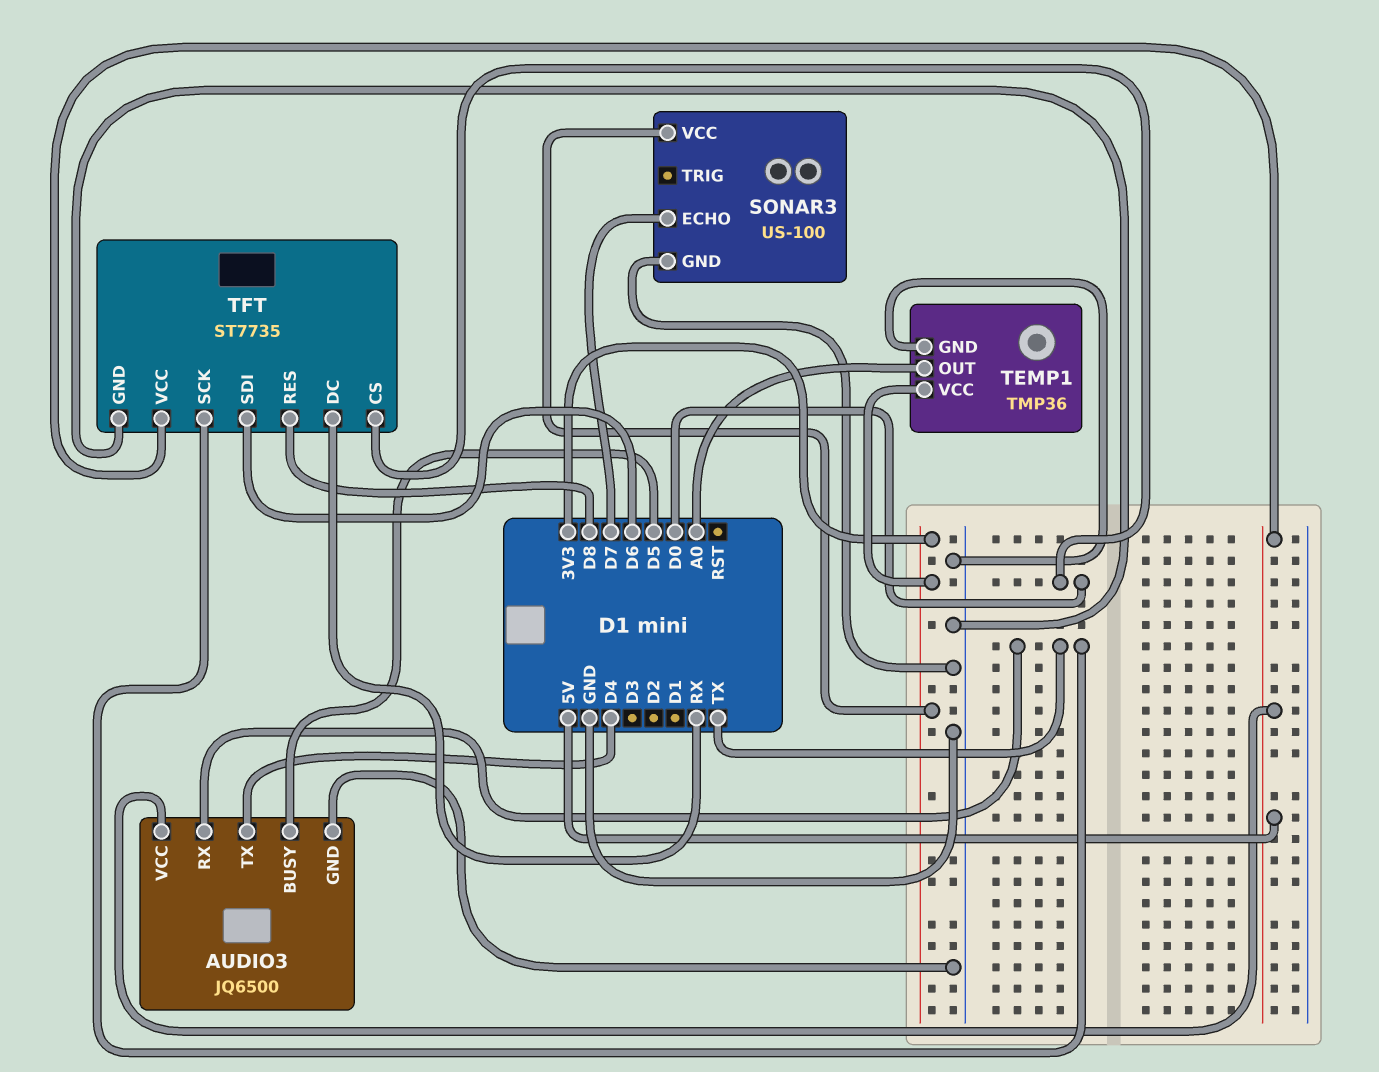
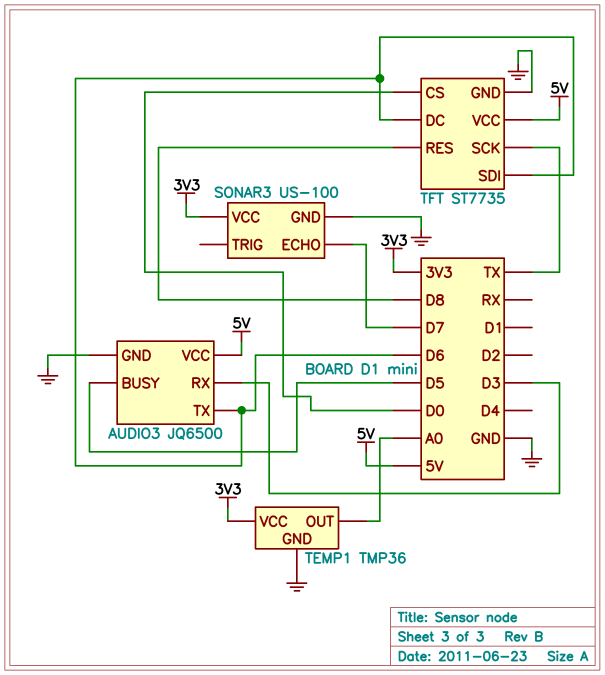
AUDIO3 pin RX: TX -> D3
AUDIO3 pin TX: D4 -> D6
TFT pin DC: RX -> D6

